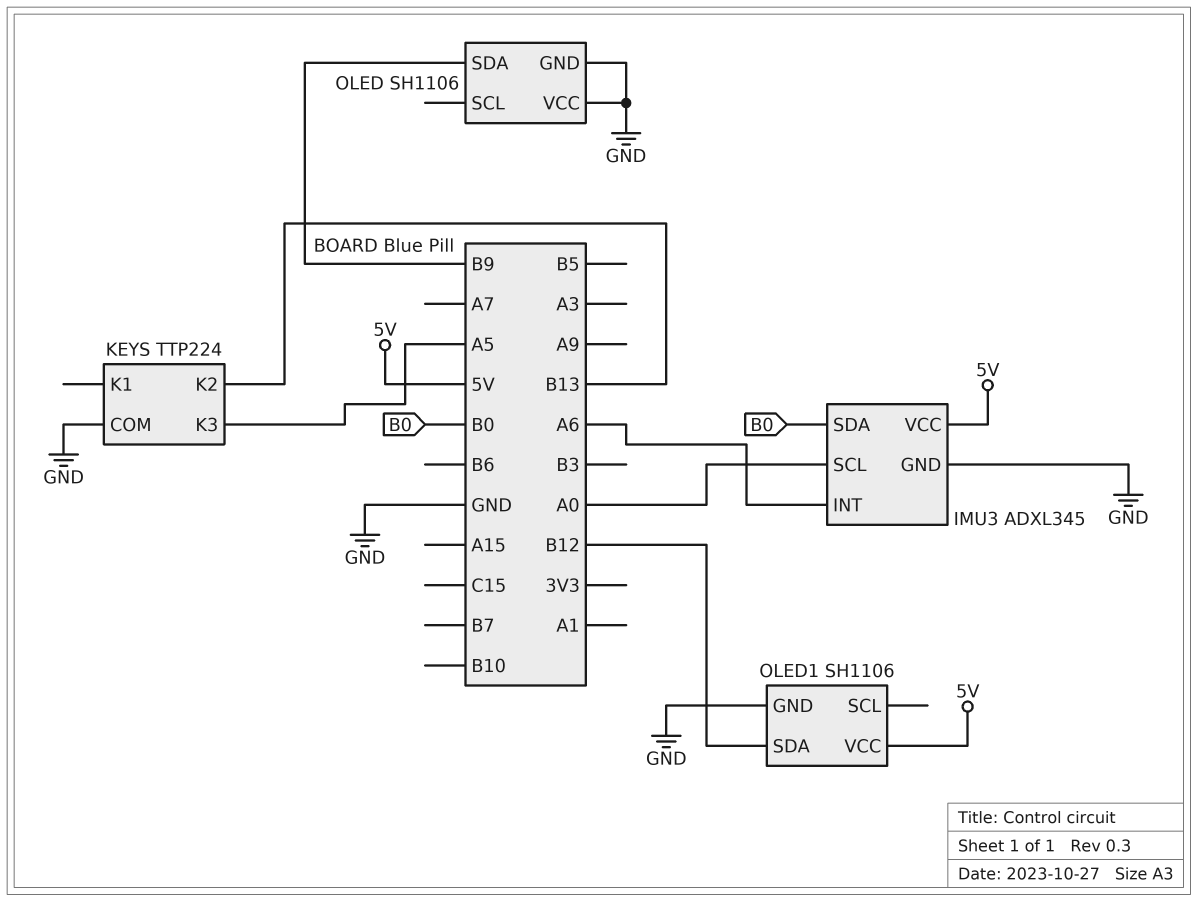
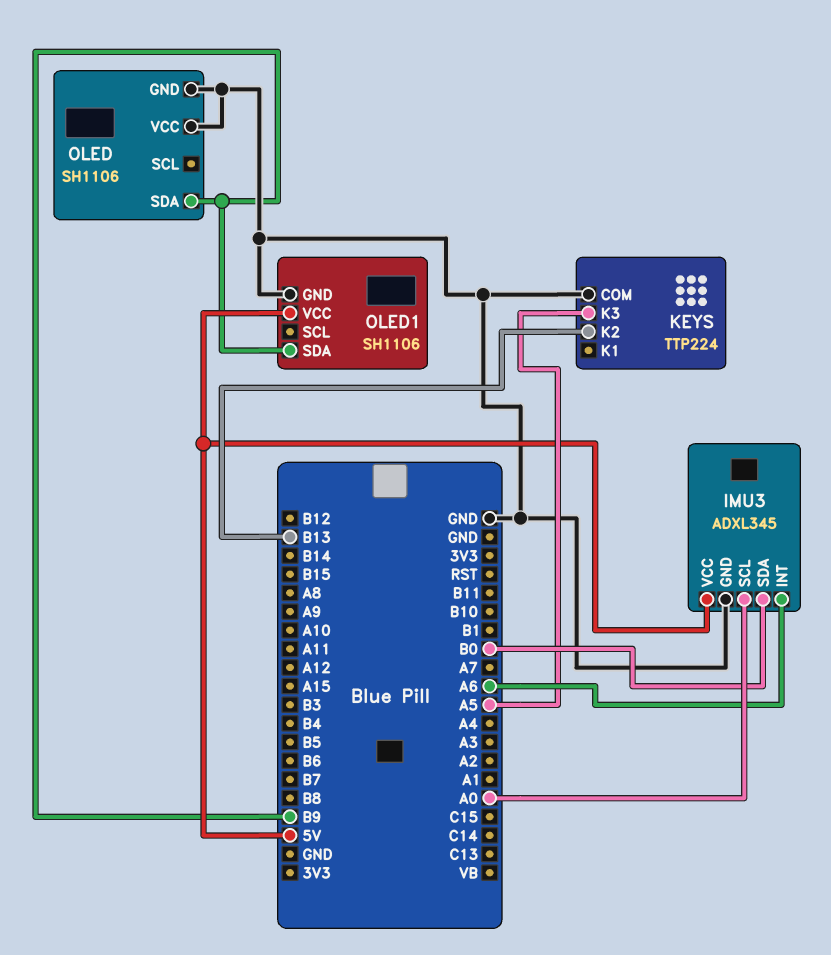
OLED1 pin SDA: B12 -> B9

